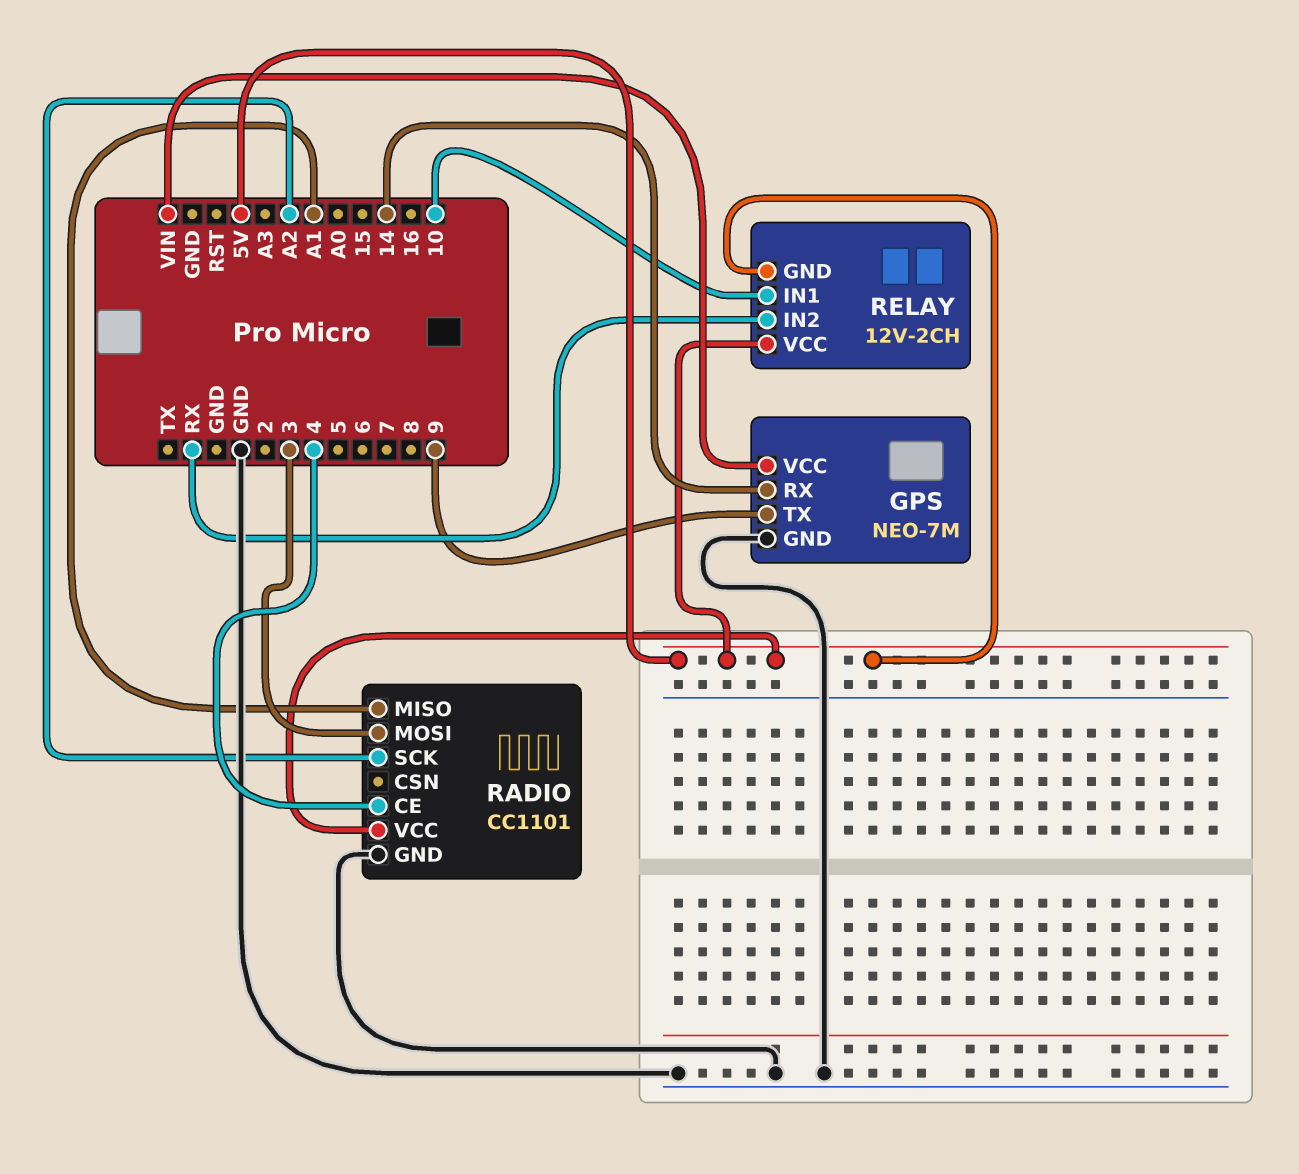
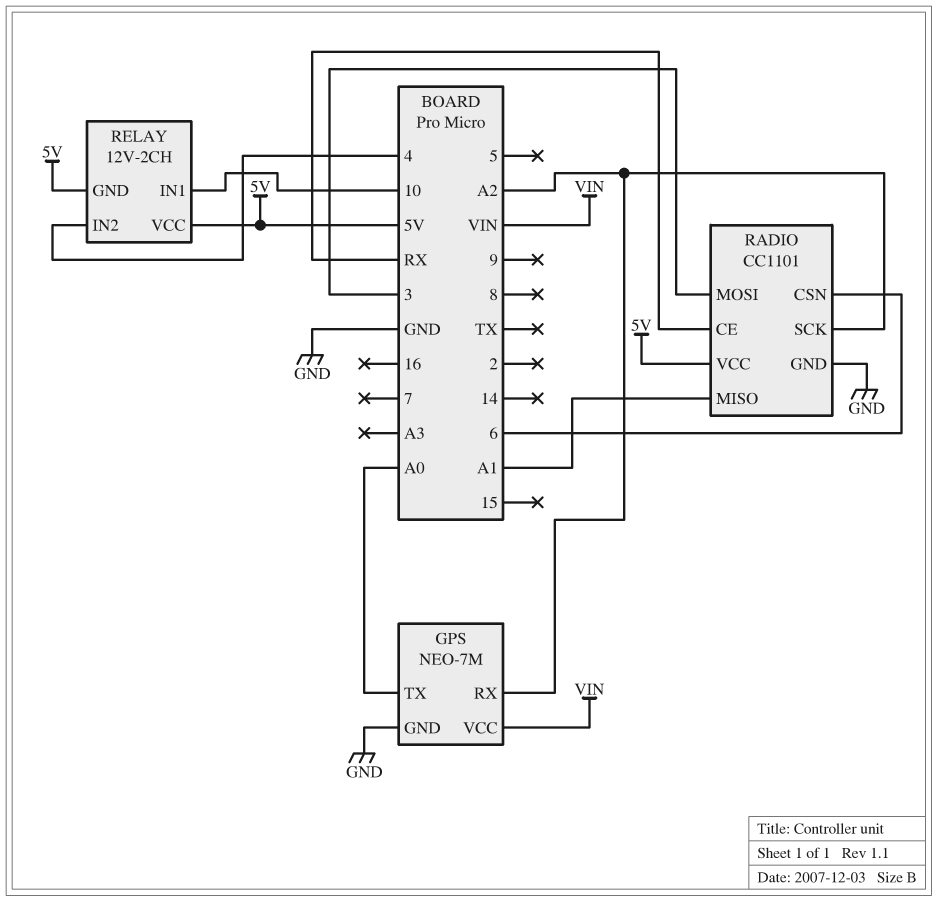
GPS pin RX: 14 -> A2
GPS pin TX: 9 -> A0
RADIO pin CE: 4 -> RX
RADIO pin CSN: none -> 6
RELAY pin IN2: RX -> 4

